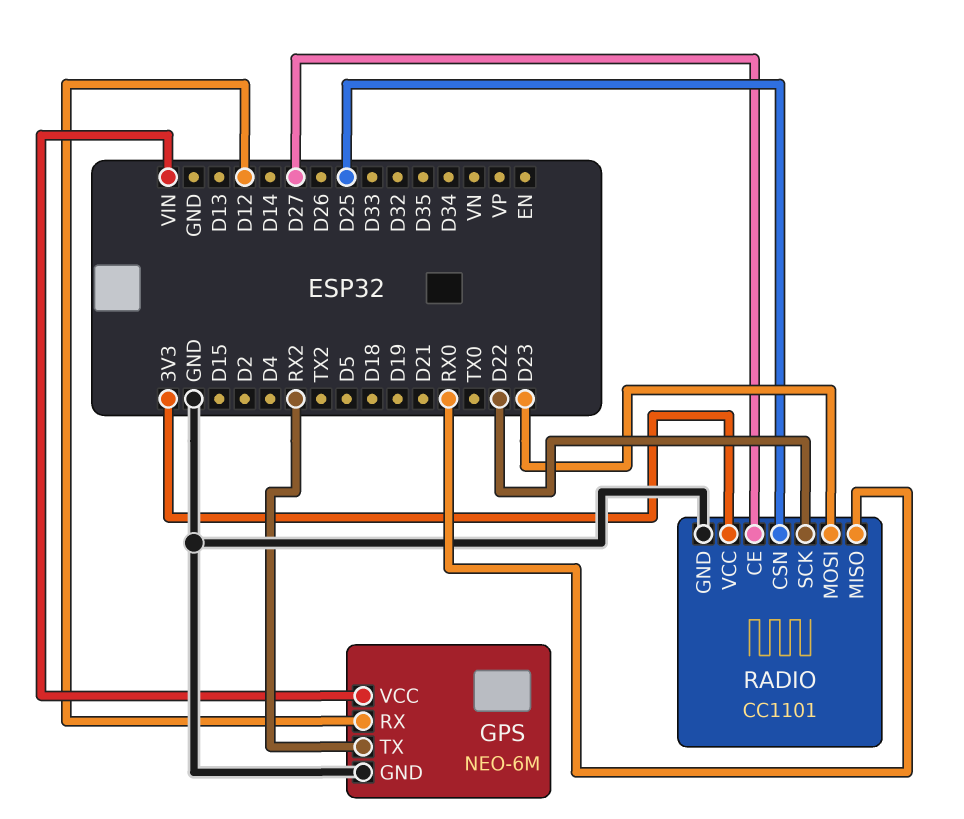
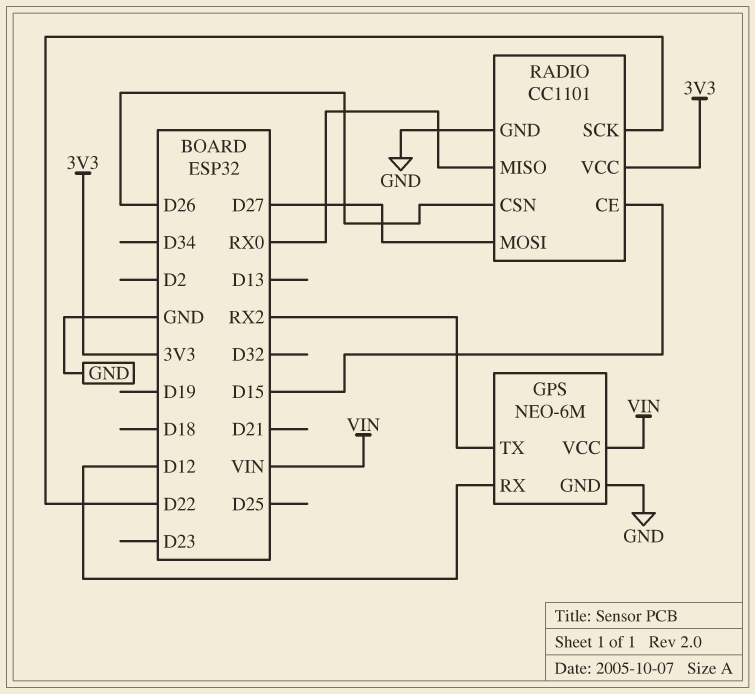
RADIO pin CE: D27 -> D15
RADIO pin CSN: D25 -> D26
RADIO pin MOSI: D23 -> D27

